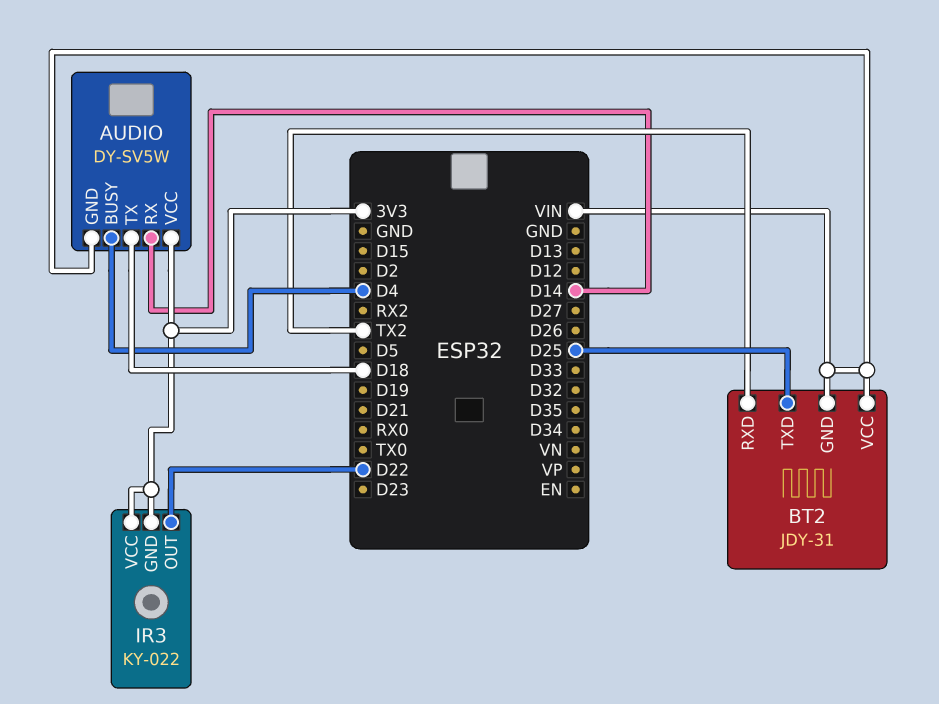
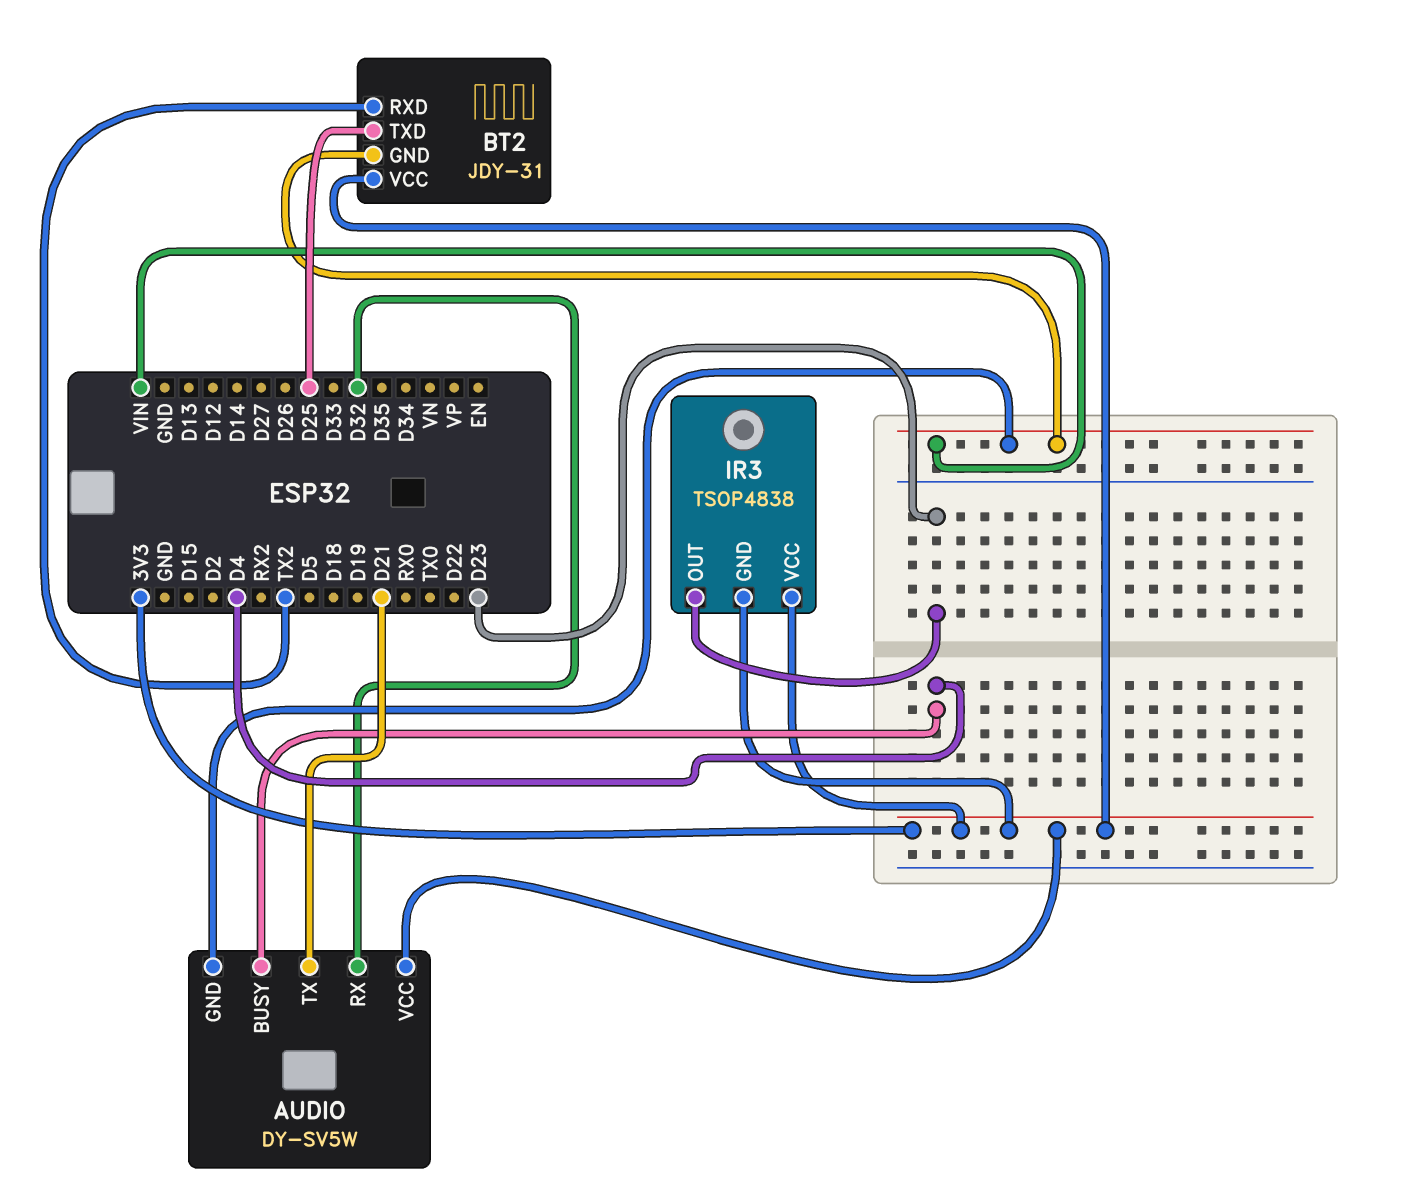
AUDIO pin RX: D14 -> D32
AUDIO pin TX: D18 -> D21
BT2 pin VCC: VIN -> 3V3
IR3: KY-022 -> TSOP4838
IR3 pin OUT: D22 -> D23

